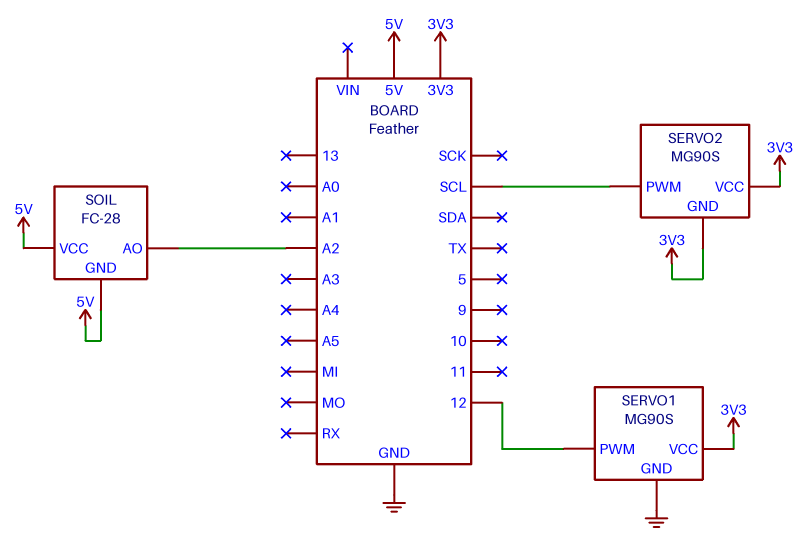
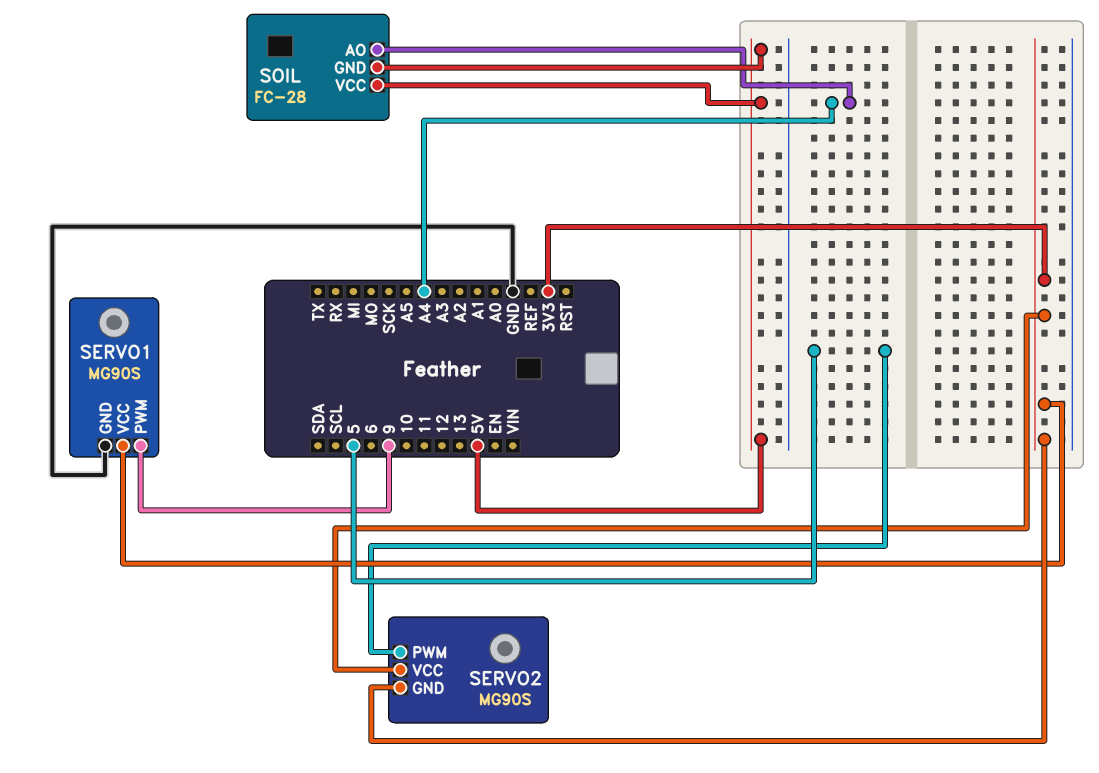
SERVO1 pin PWM: 12 -> 9
SERVO2 pin PWM: SCL -> 5
SOIL pin AO: A2 -> A4

